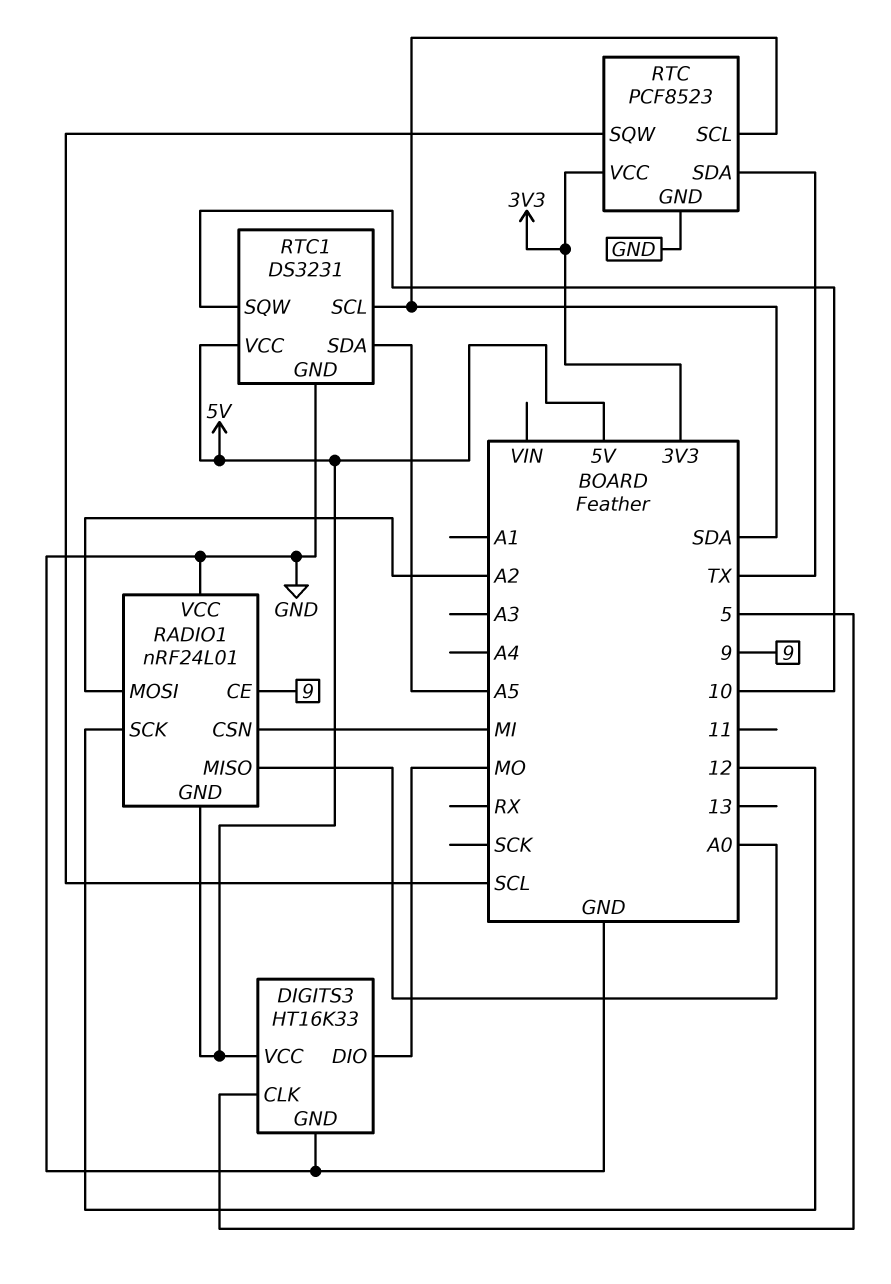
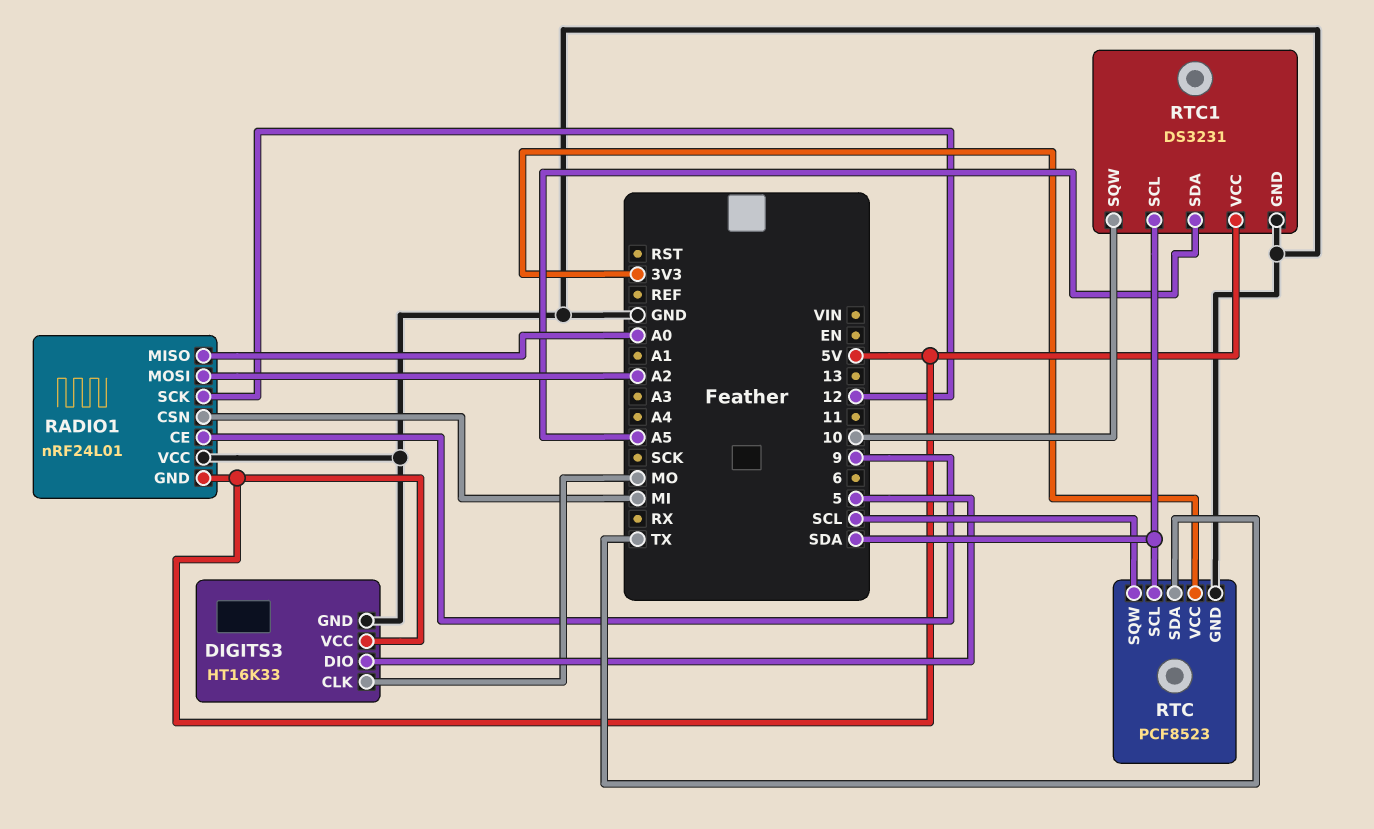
DIGITS3 pin CLK: 5 -> MO
DIGITS3 pin DIO: MO -> 5

